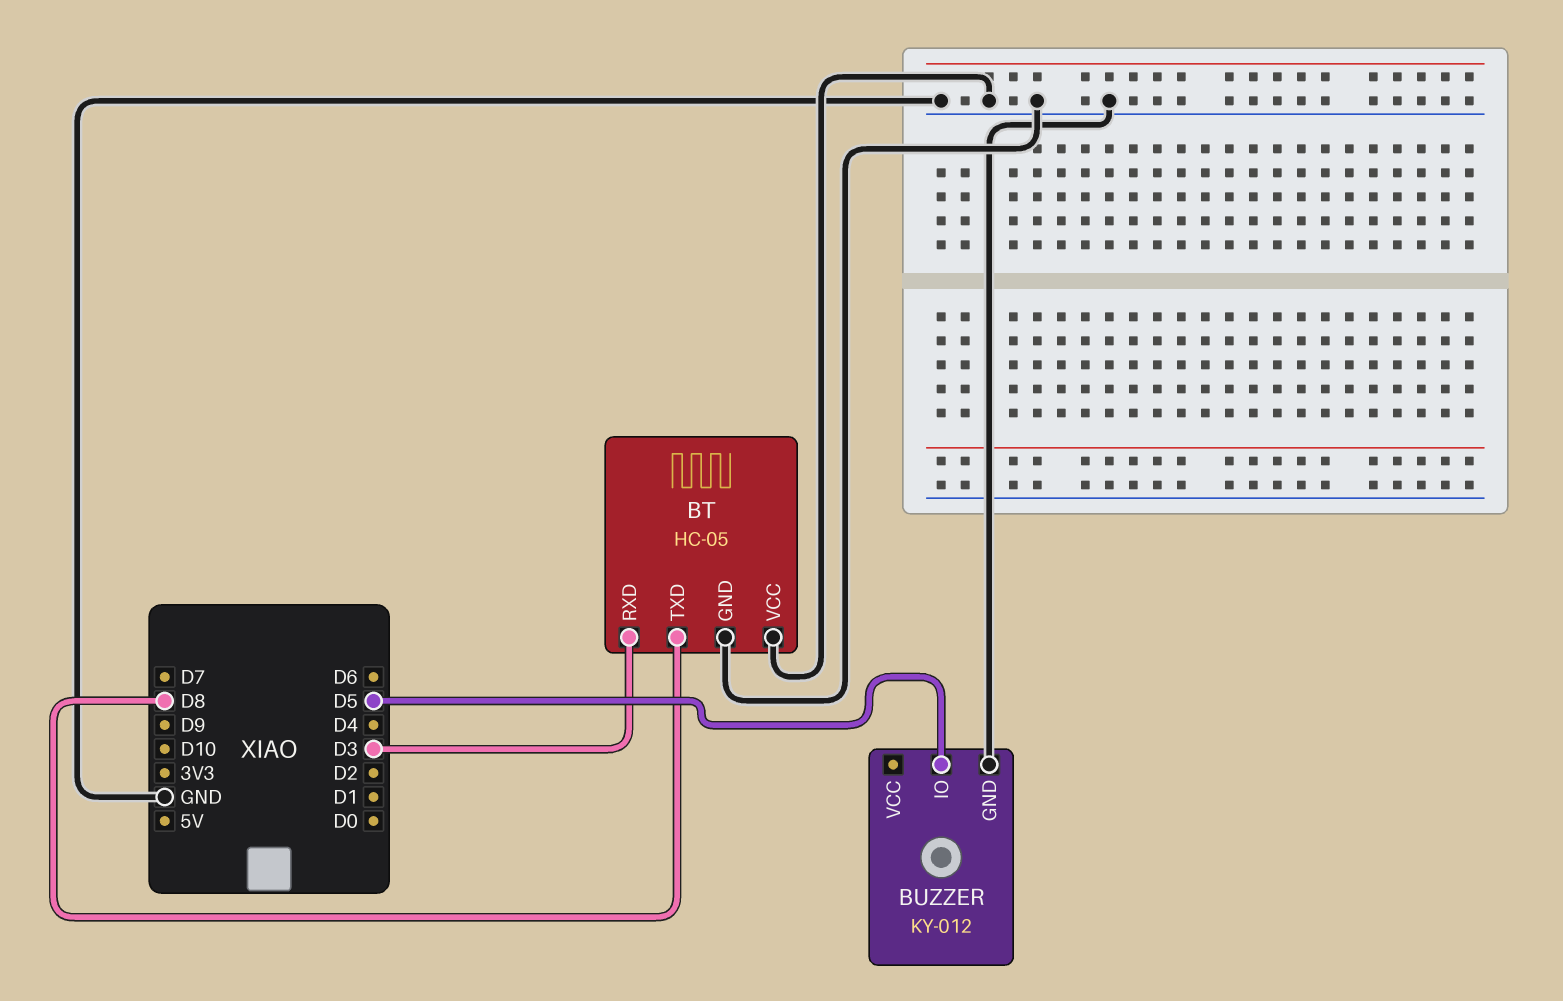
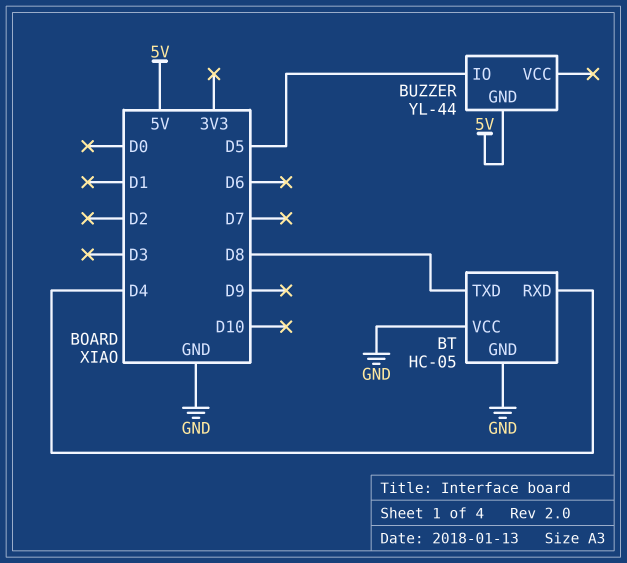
BT pin RXD: D3 -> D4
BUZZER: KY-012 -> YL-44
BUZZER pin GND: GND -> 5V

